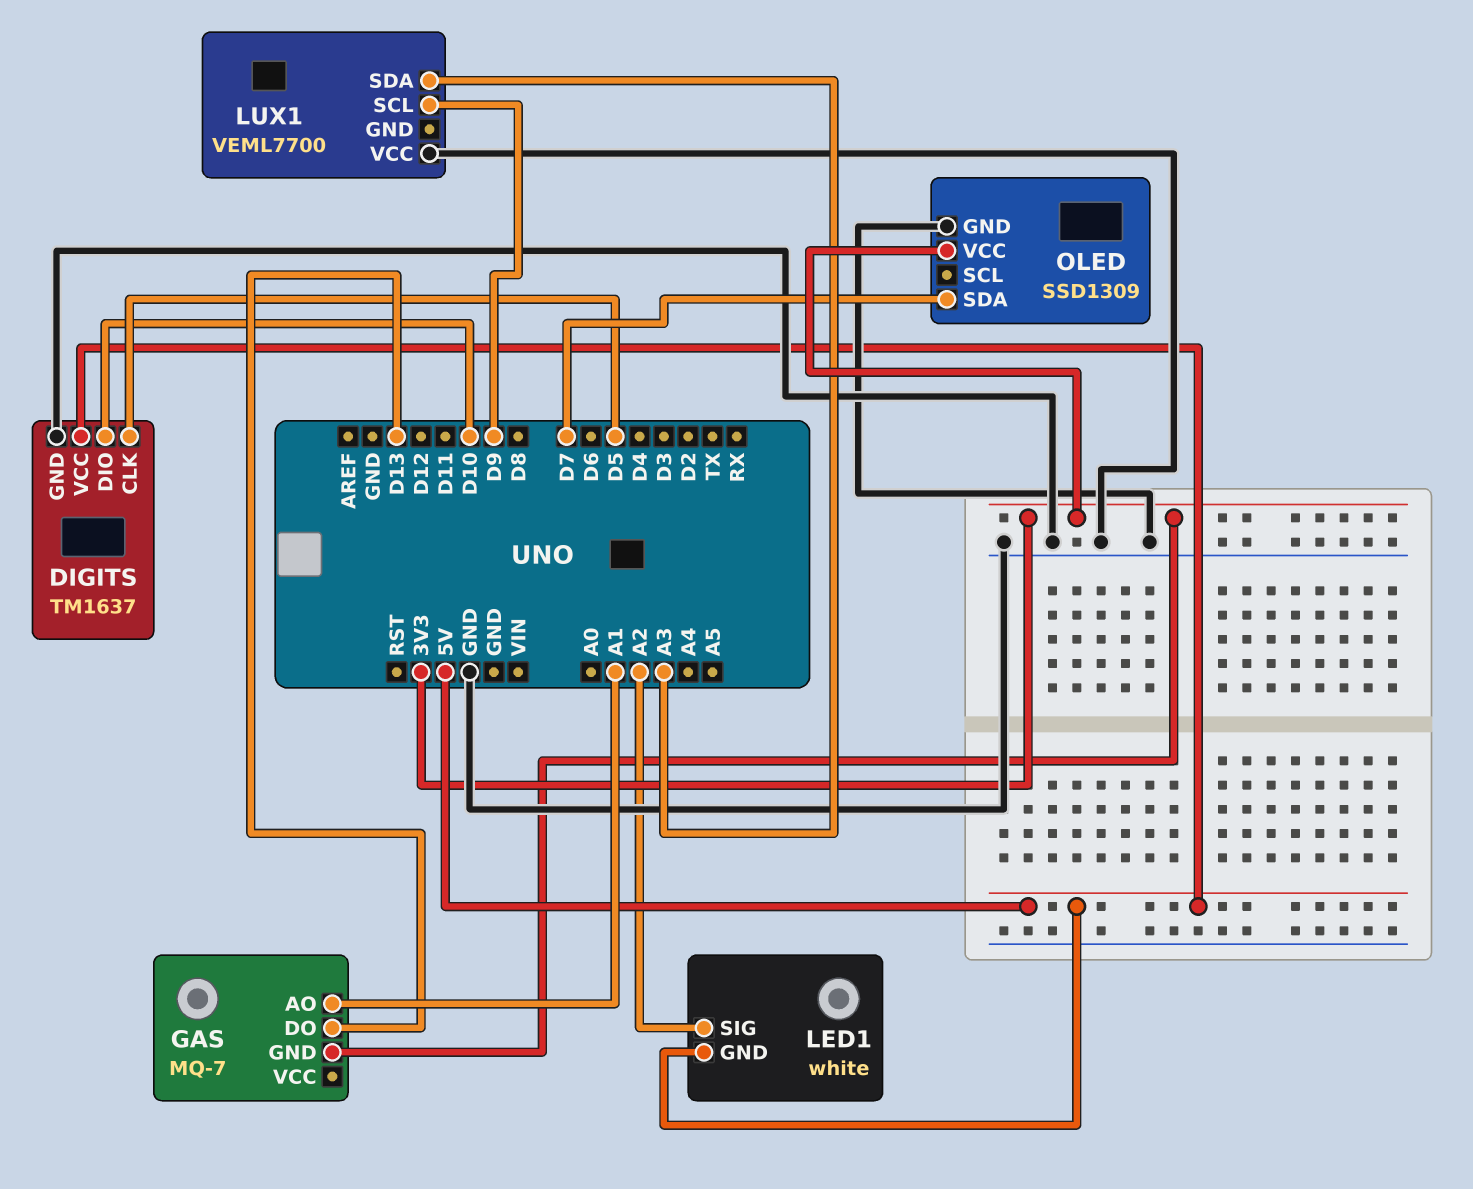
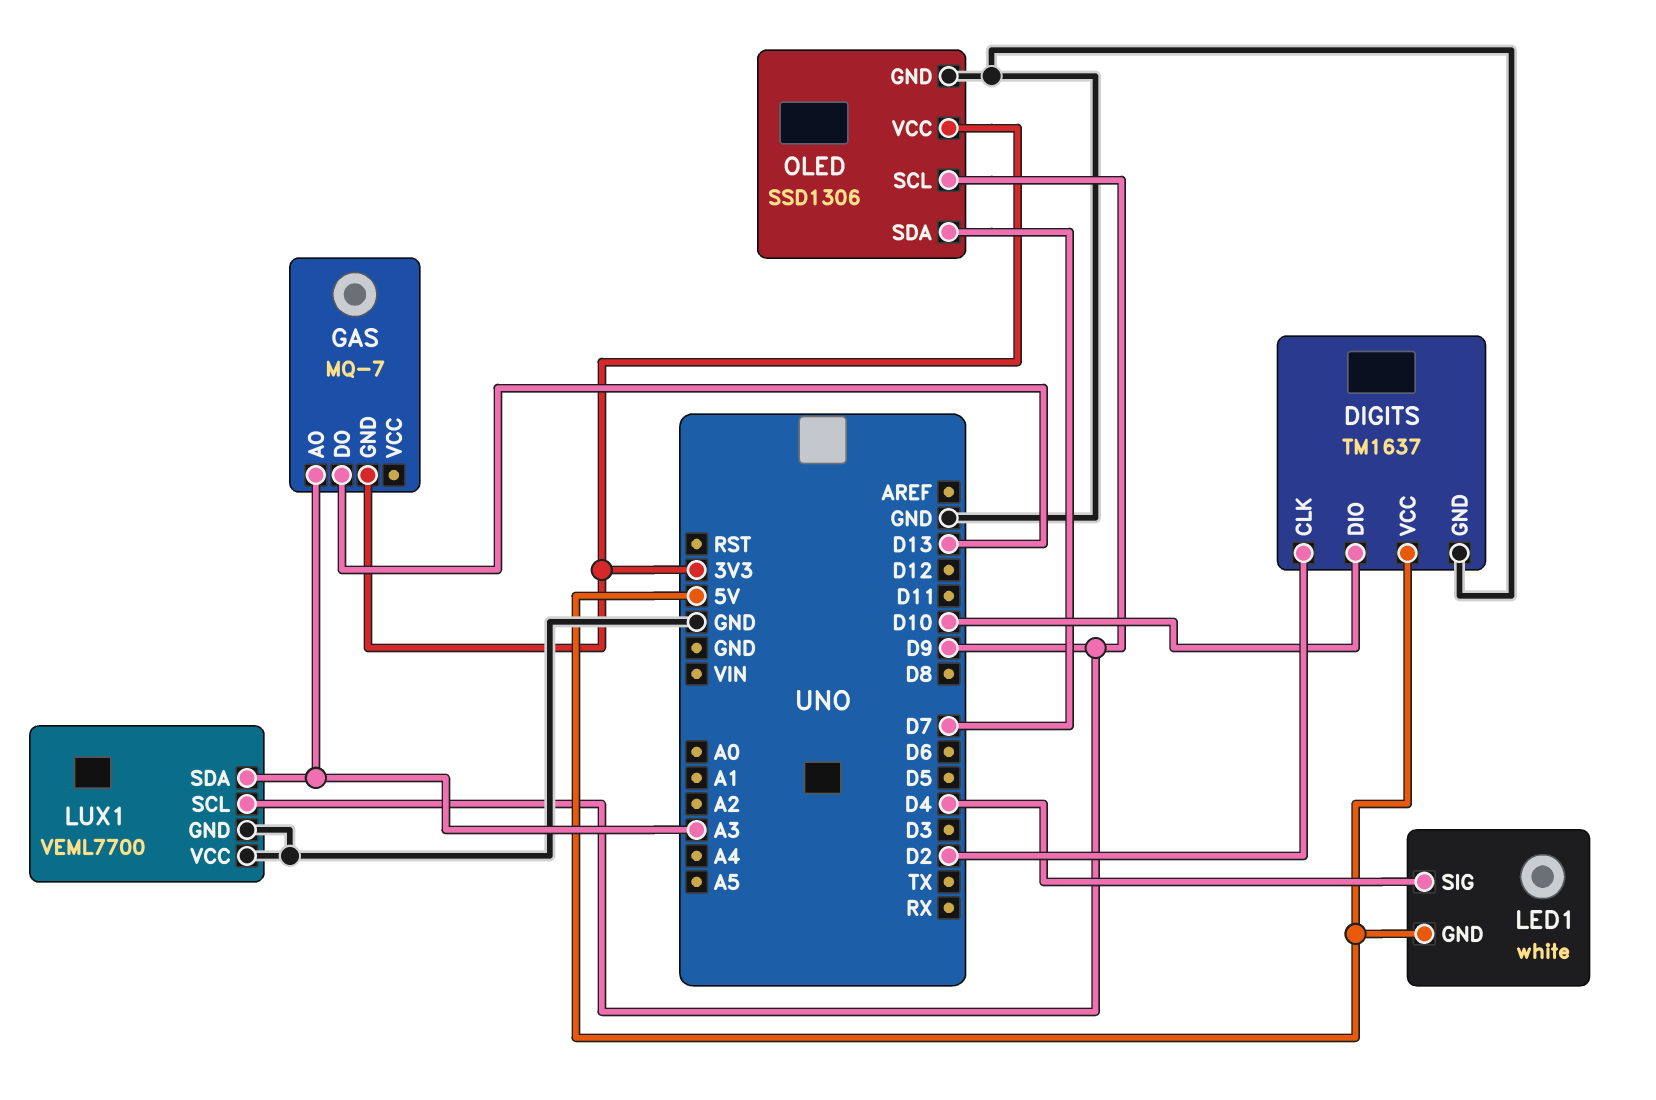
DIGITS pin CLK: D5 -> D2
GAS pin AO: A1 -> A3
LED1 pin SIG: A2 -> D4
LUX1 pin GND: none -> GND
OLED: SSD1309 -> SSD1306
OLED pin SCL: none -> D9

